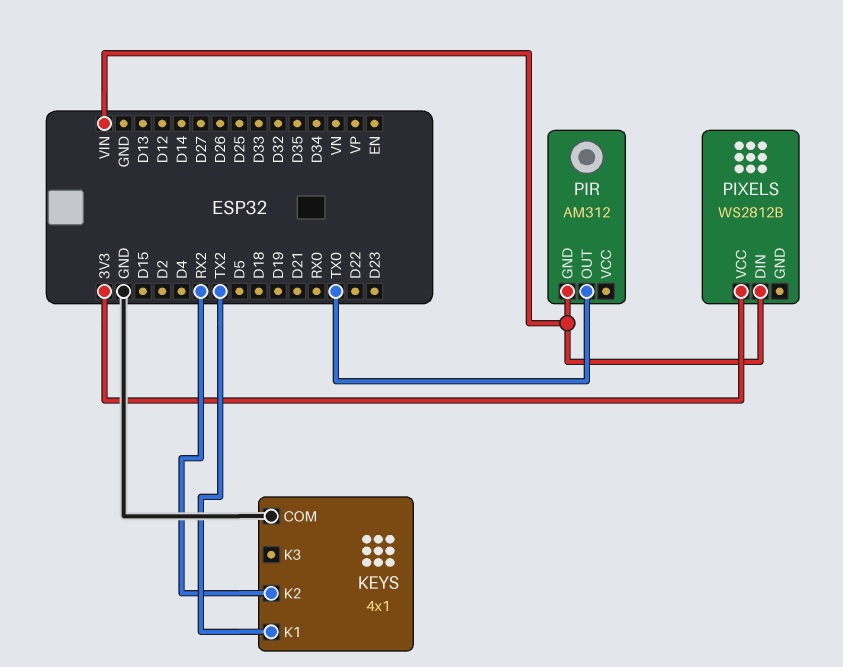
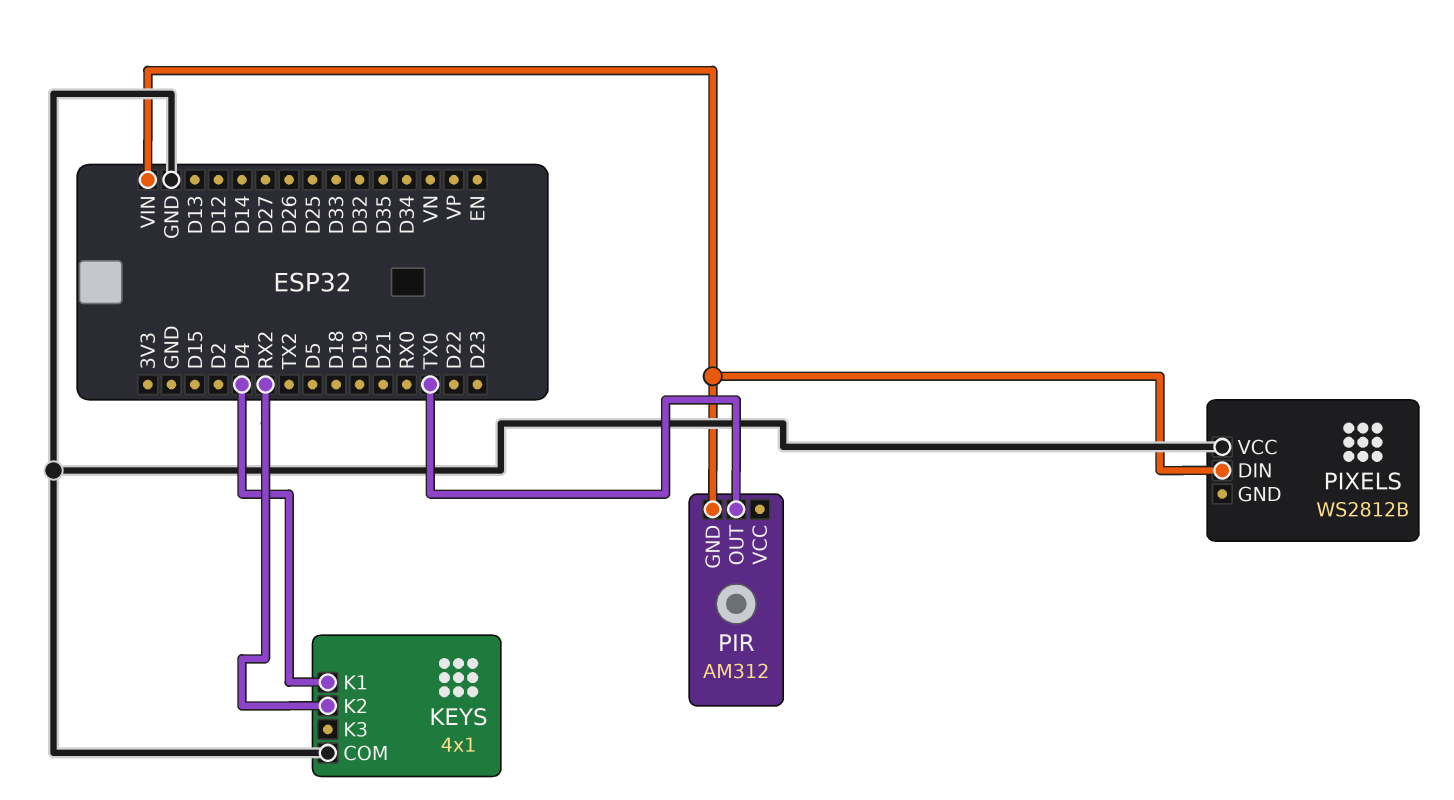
KEYS pin K1: TX2 -> D4
PIXELS pin VCC: 3V3 -> GND

